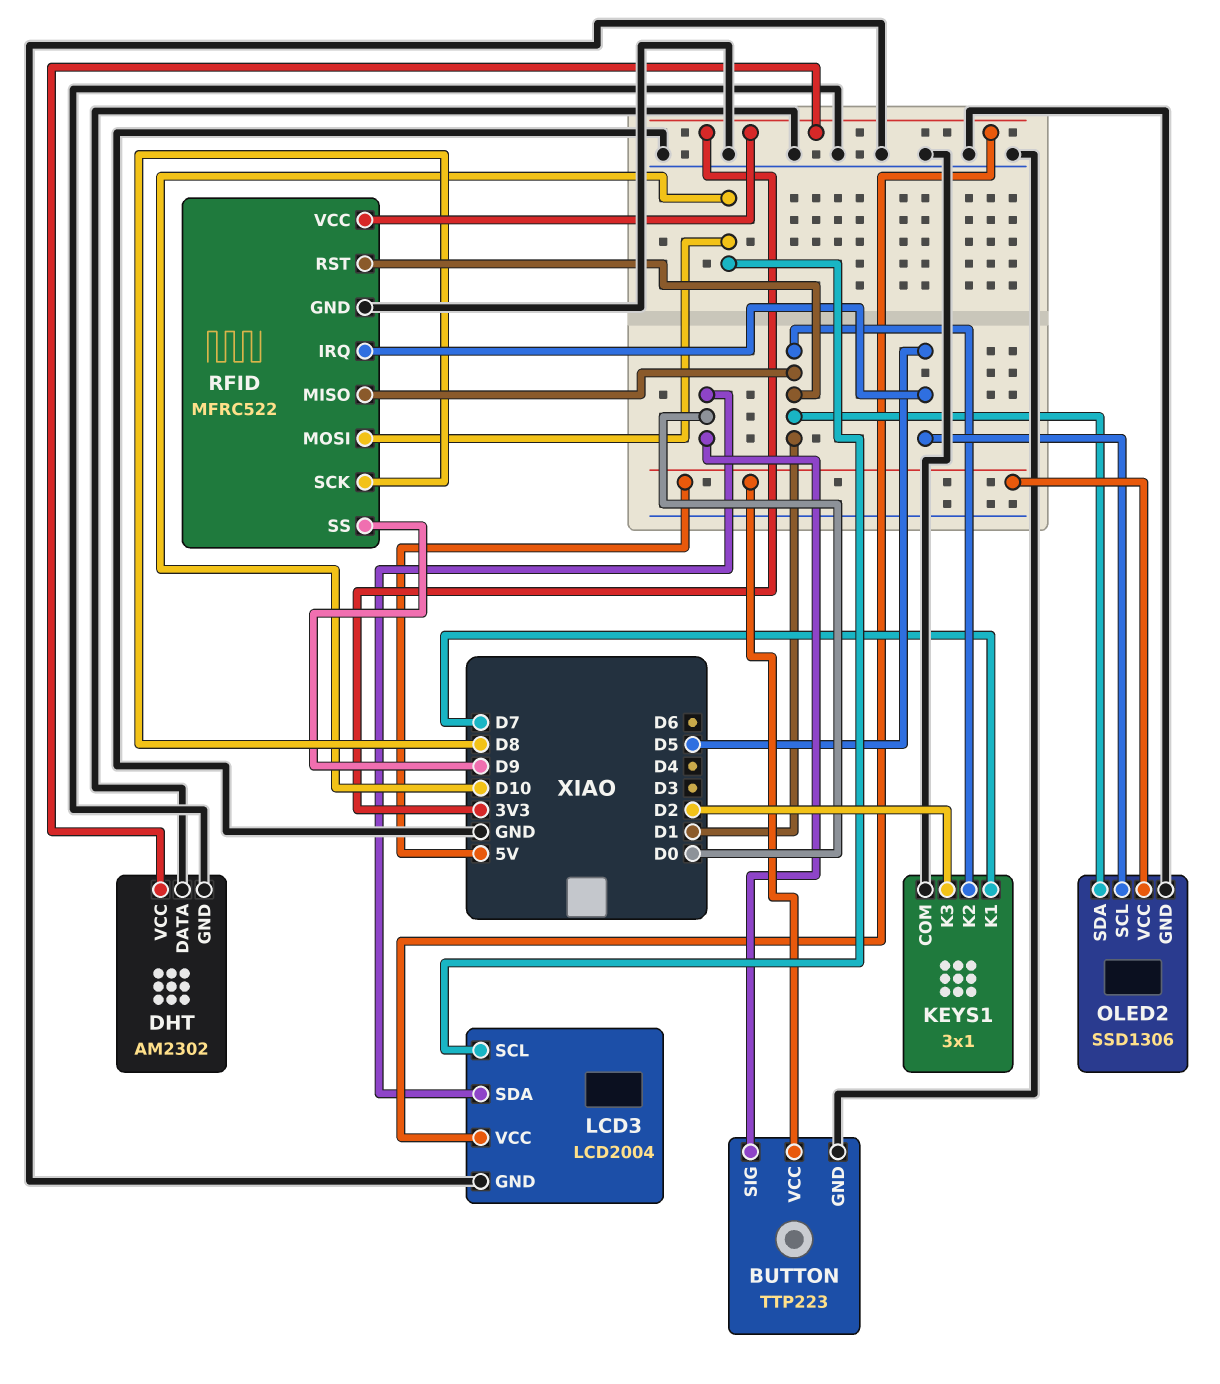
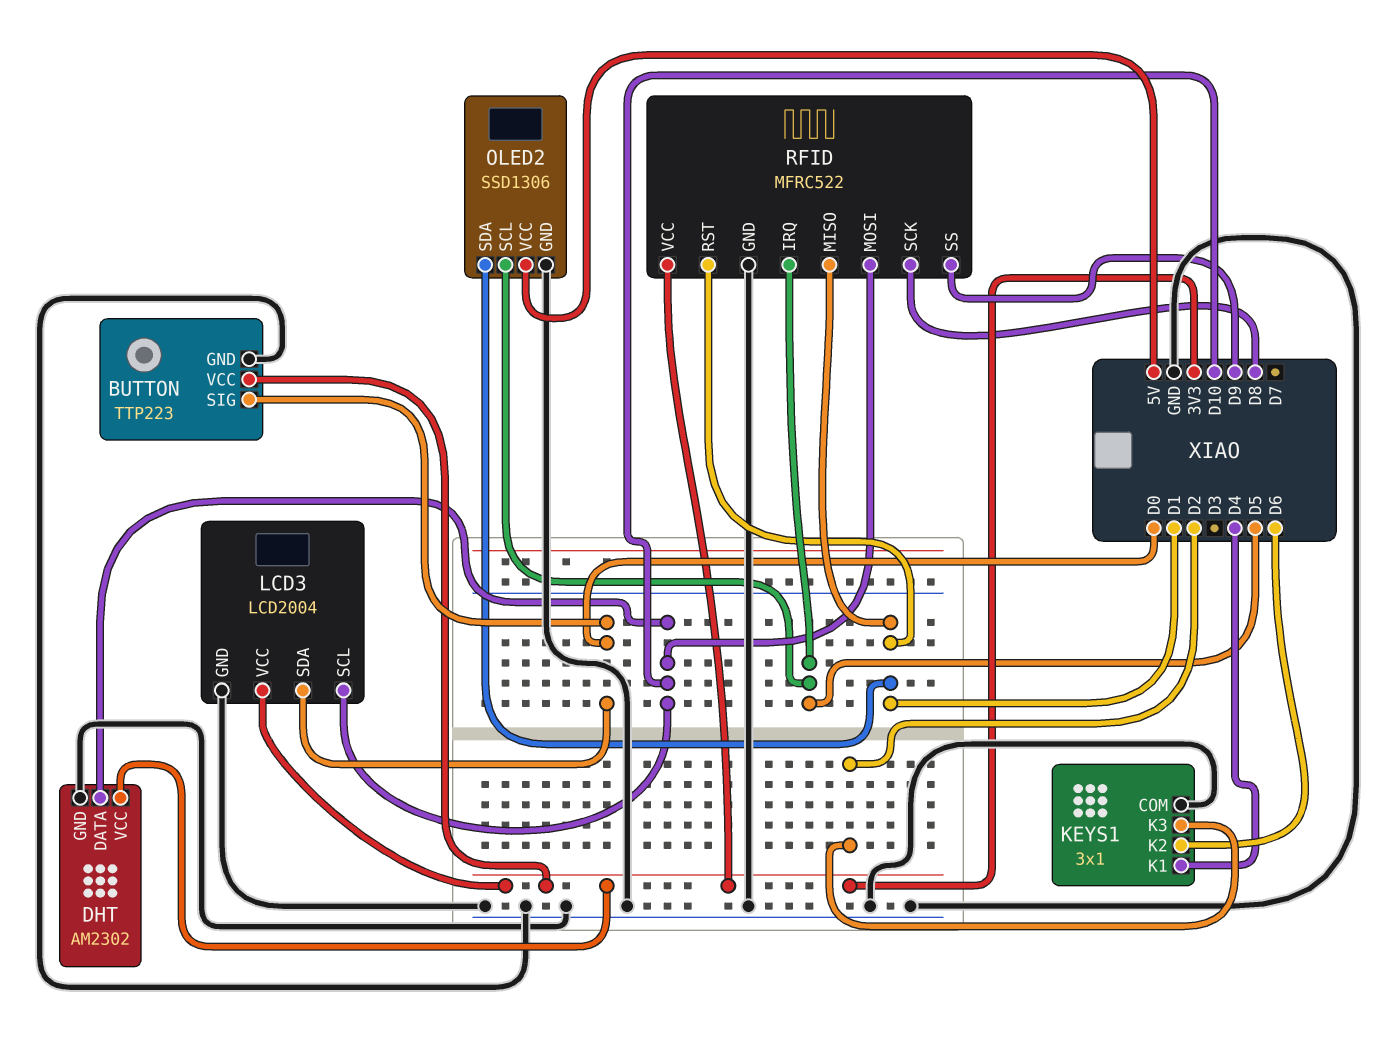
BUTTON pin VCC: 5V -> 3V3
DHT pin DATA: GND -> D10
KEYS1 pin K1: D7 -> D4
KEYS1 pin K2: D1 -> D6

